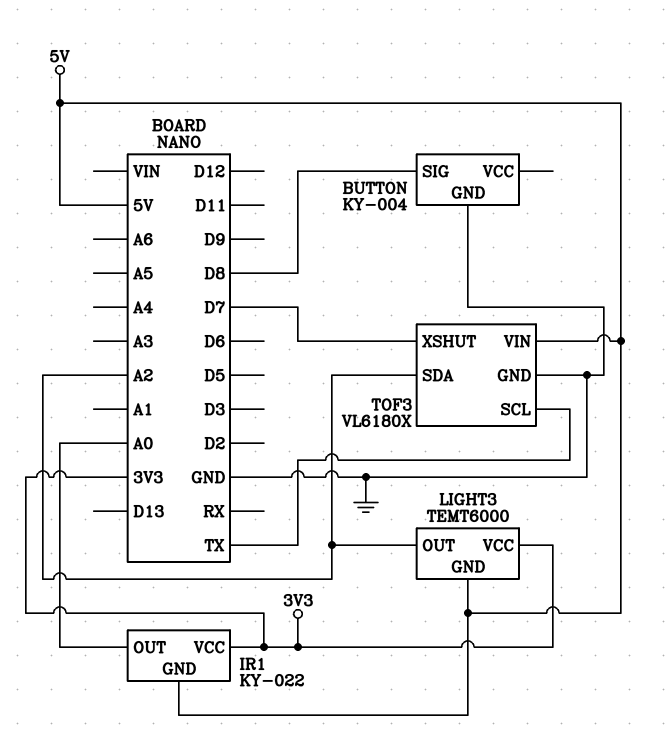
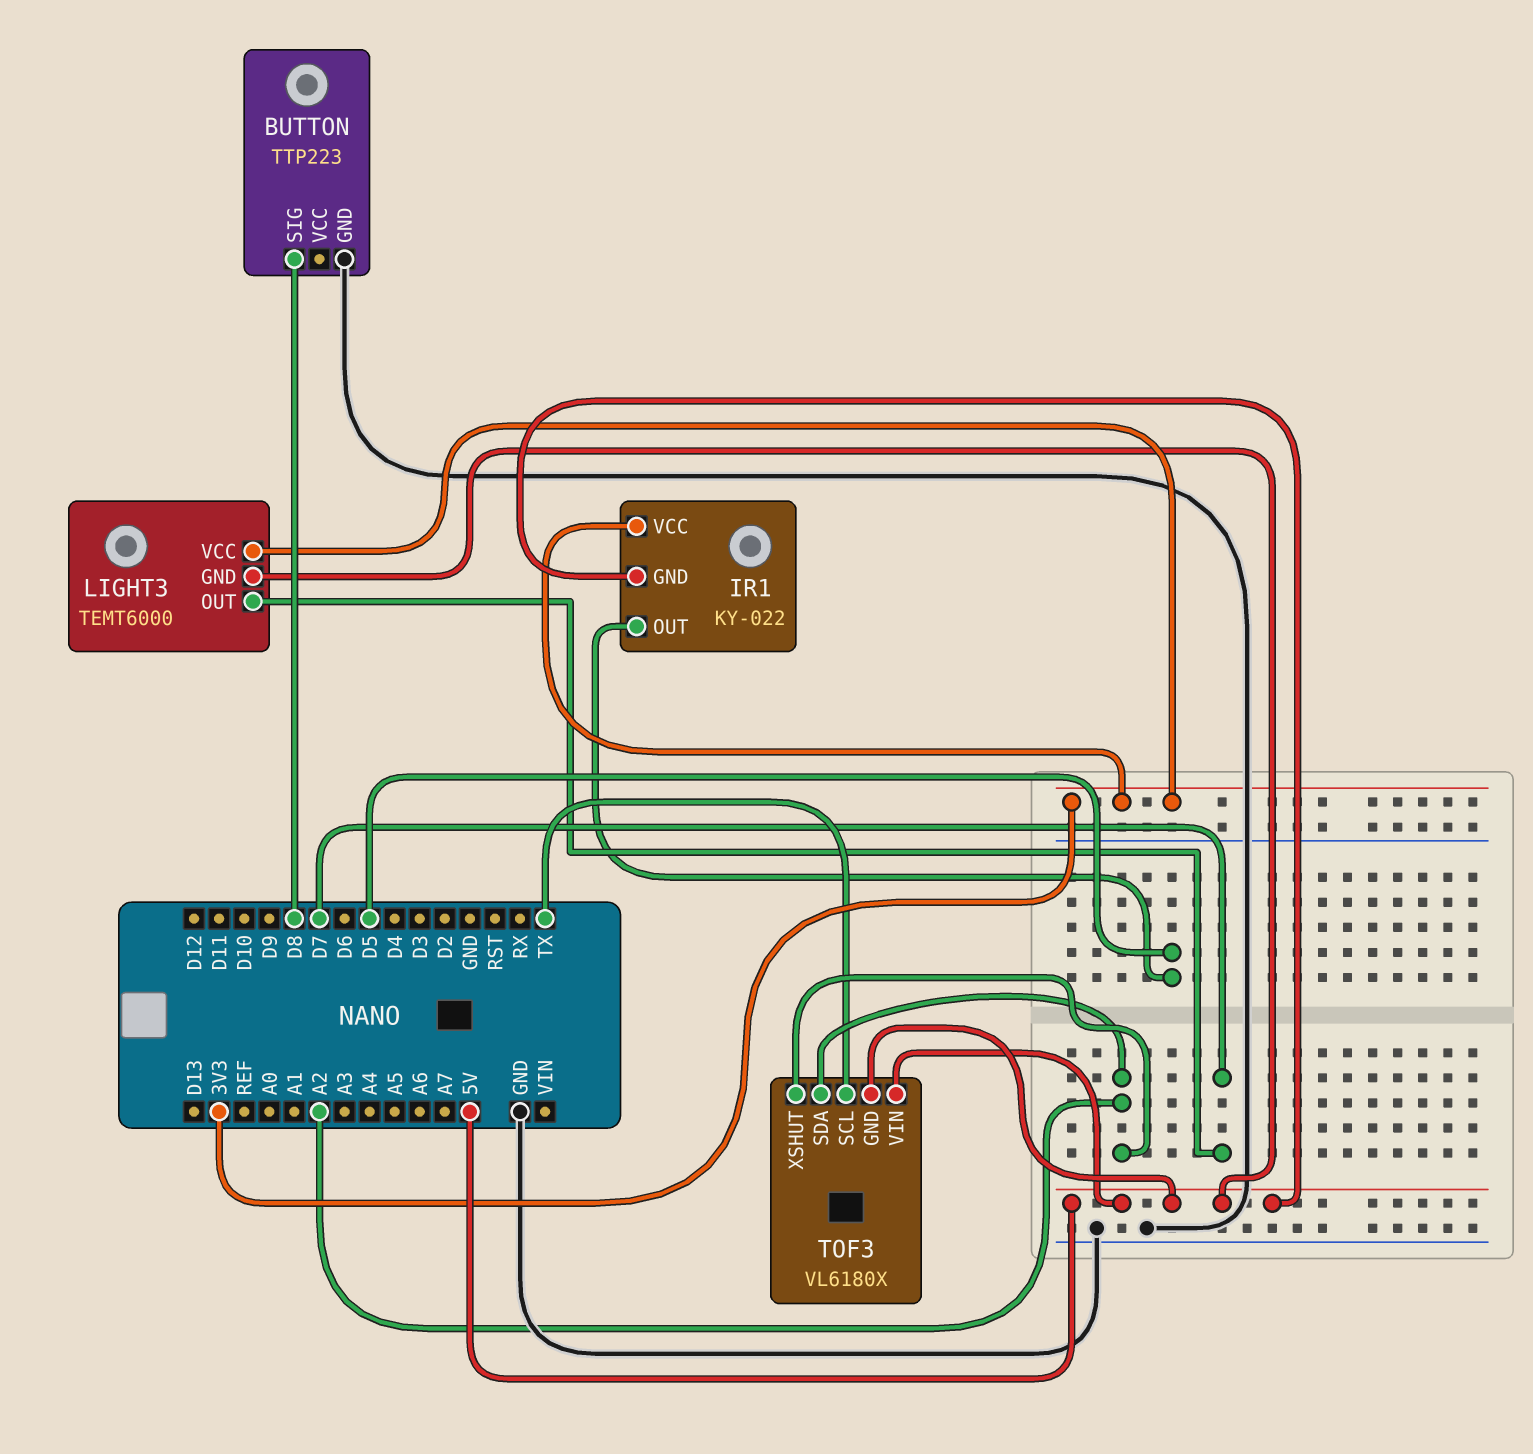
BUTTON: KY-004 -> TTP223
IR1 pin OUT: A0 -> D5
LIGHT3 pin OUT: A2 -> D7
TOF3 pin GND: GND -> 5V
TOF3 pin XSHUT: D7 -> A2

